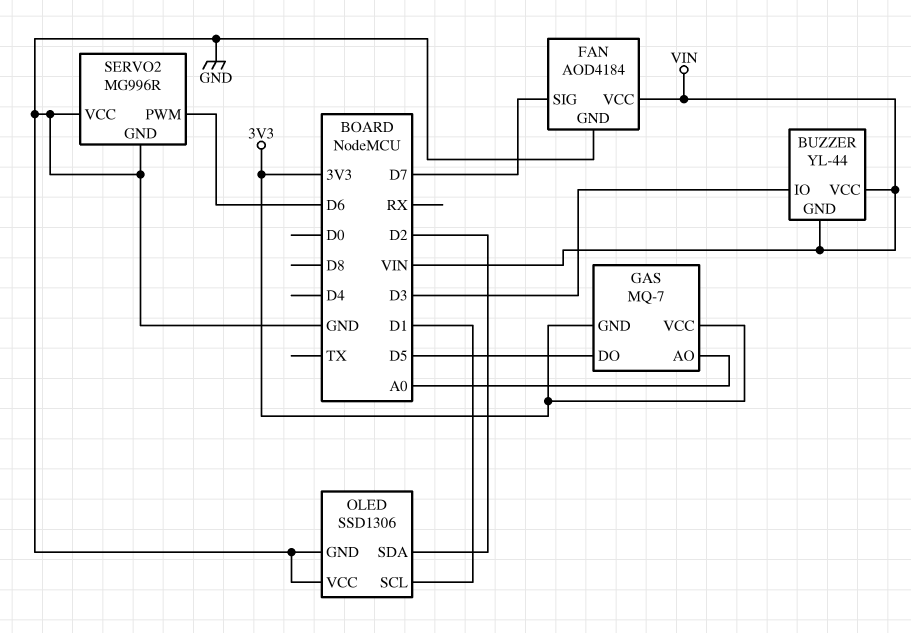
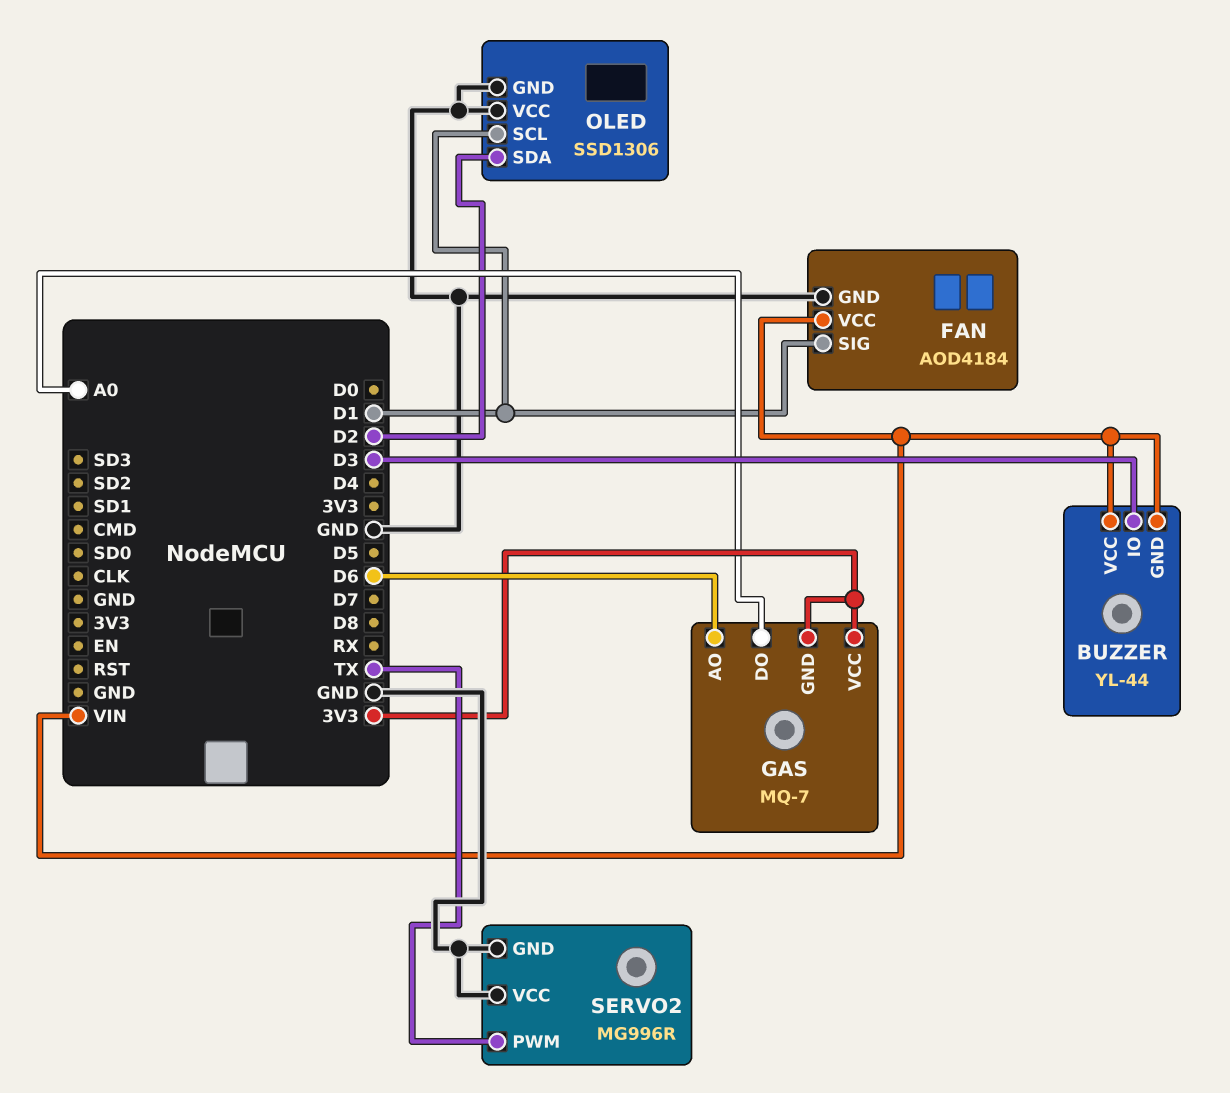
FAN pin SIG: D7 -> D1
GAS pin AO: A0 -> D6
GAS pin DO: D5 -> A0
SERVO2 pin PWM: D6 -> TX

